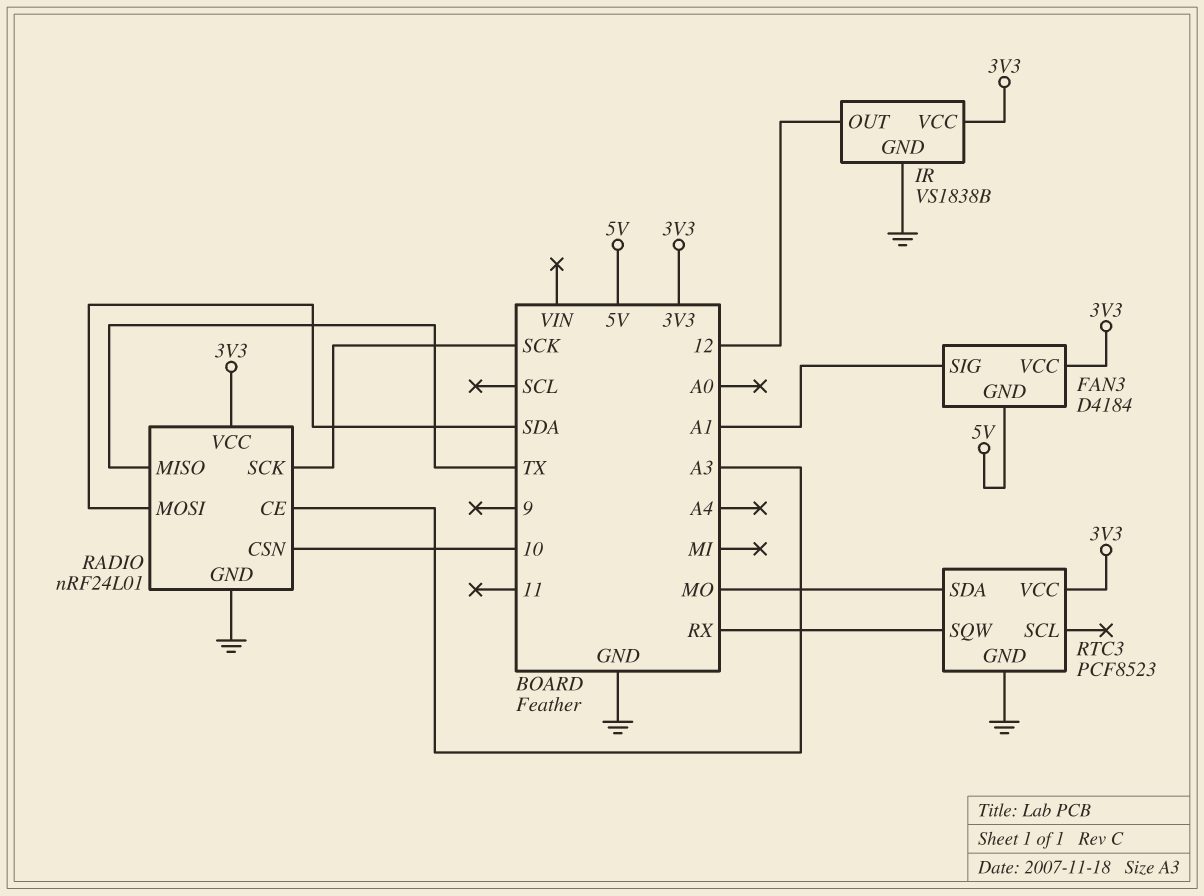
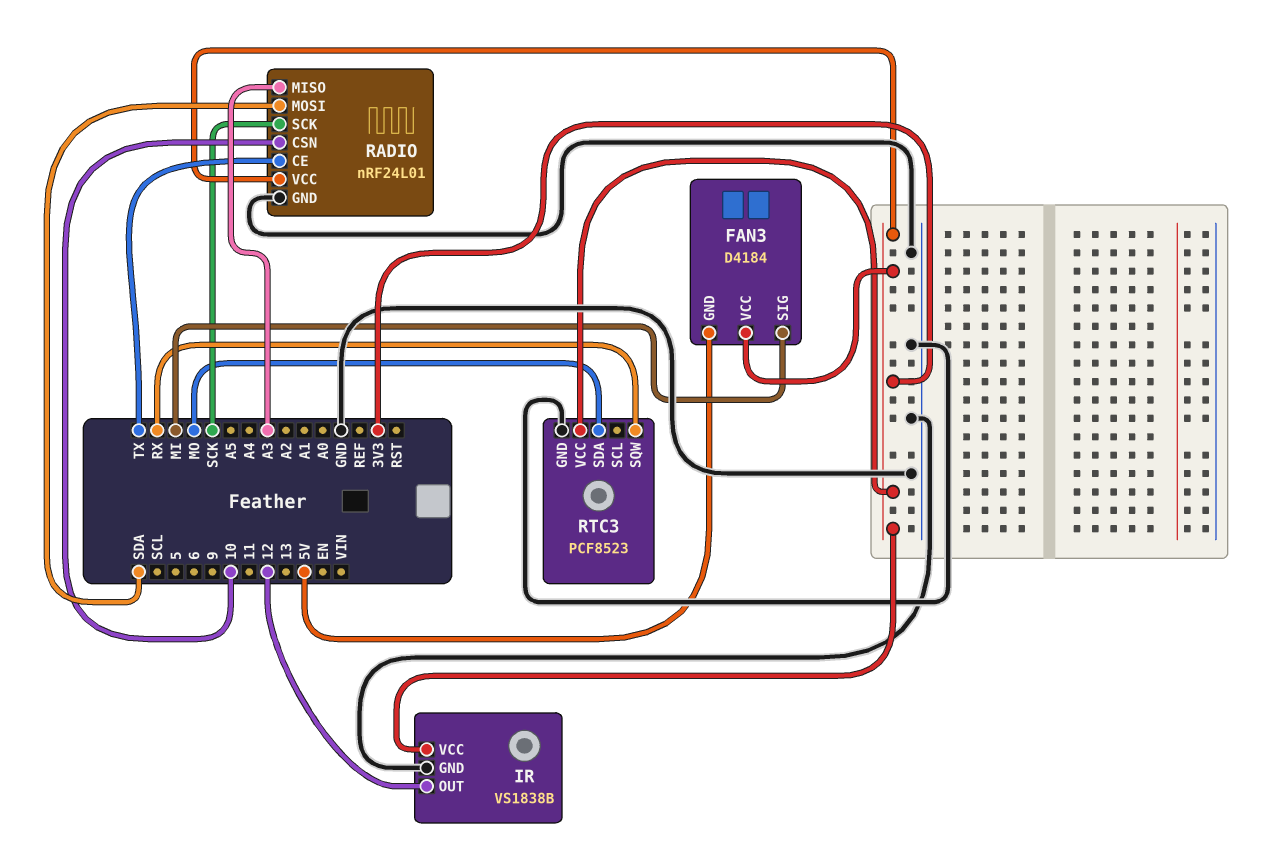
FAN3 pin SIG: A1 -> MI
RADIO pin CE: A3 -> TX
RADIO pin MISO: TX -> A3

